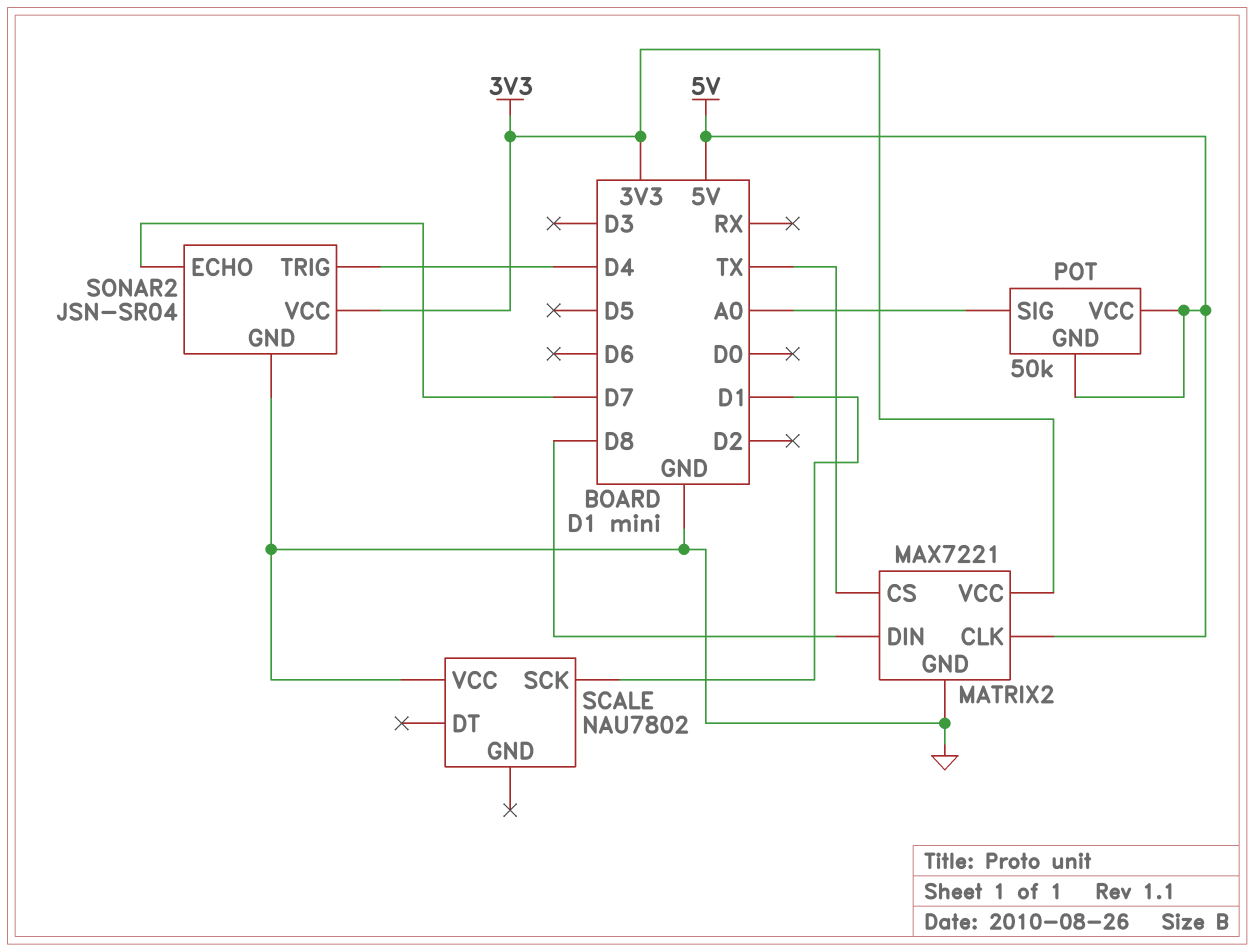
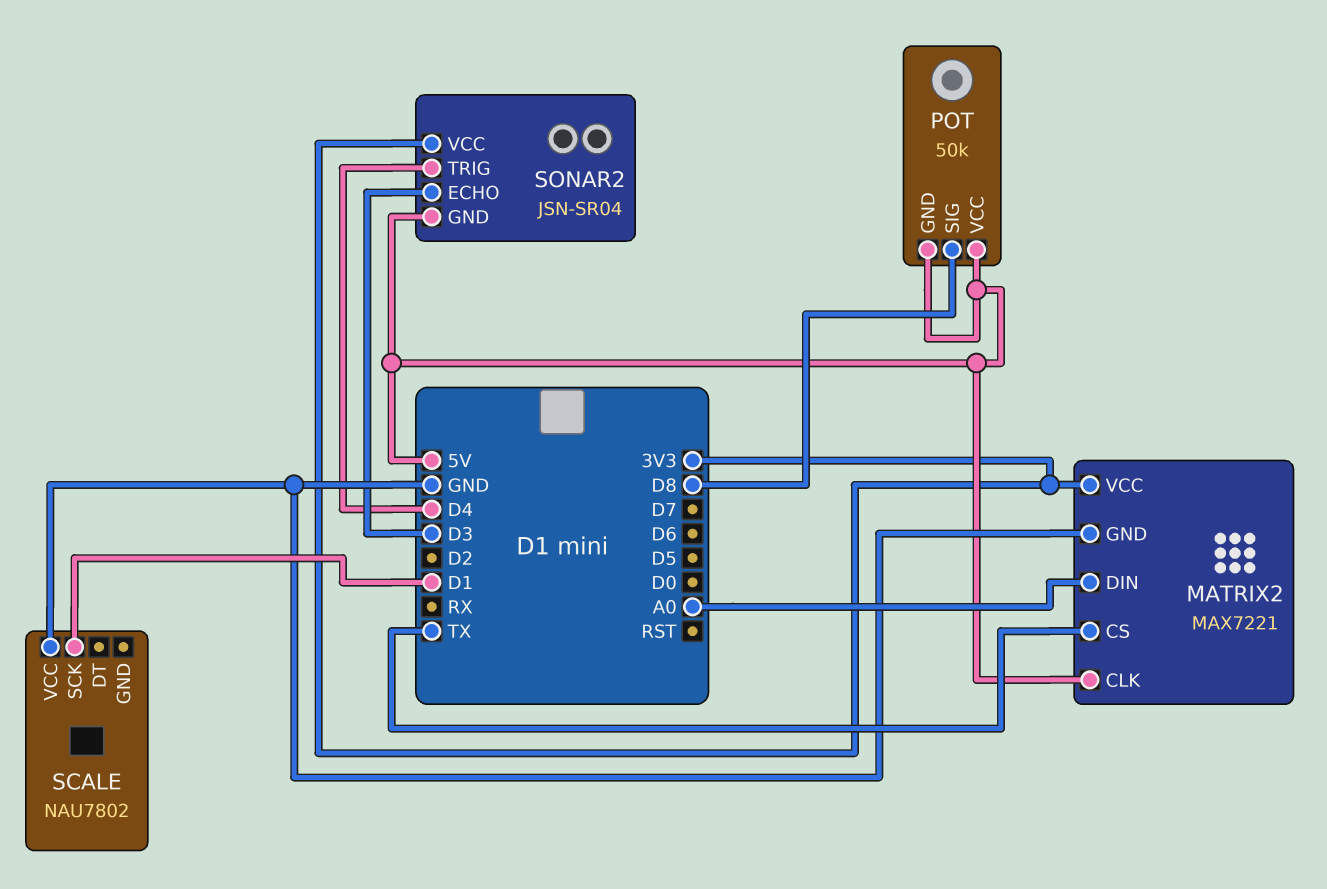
MATRIX2 pin DIN: D8 -> A0
POT pin SIG: A0 -> D8
SONAR2 pin ECHO: D7 -> D3
SONAR2 pin GND: GND -> 5V

